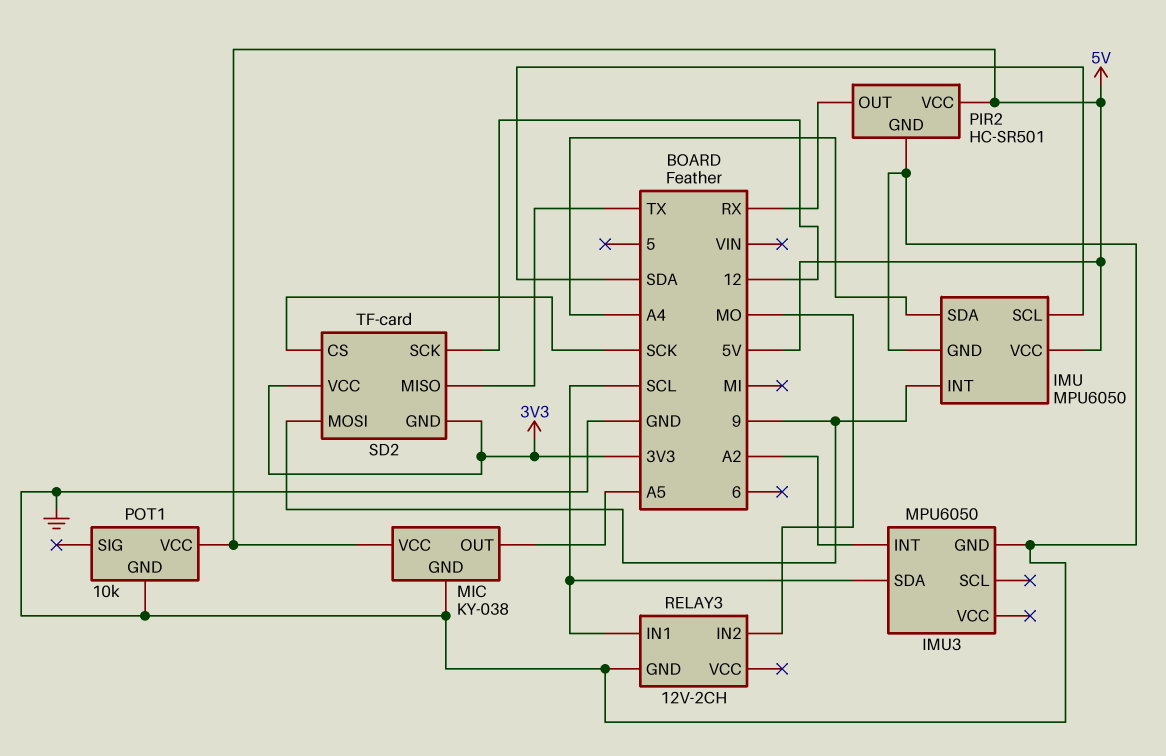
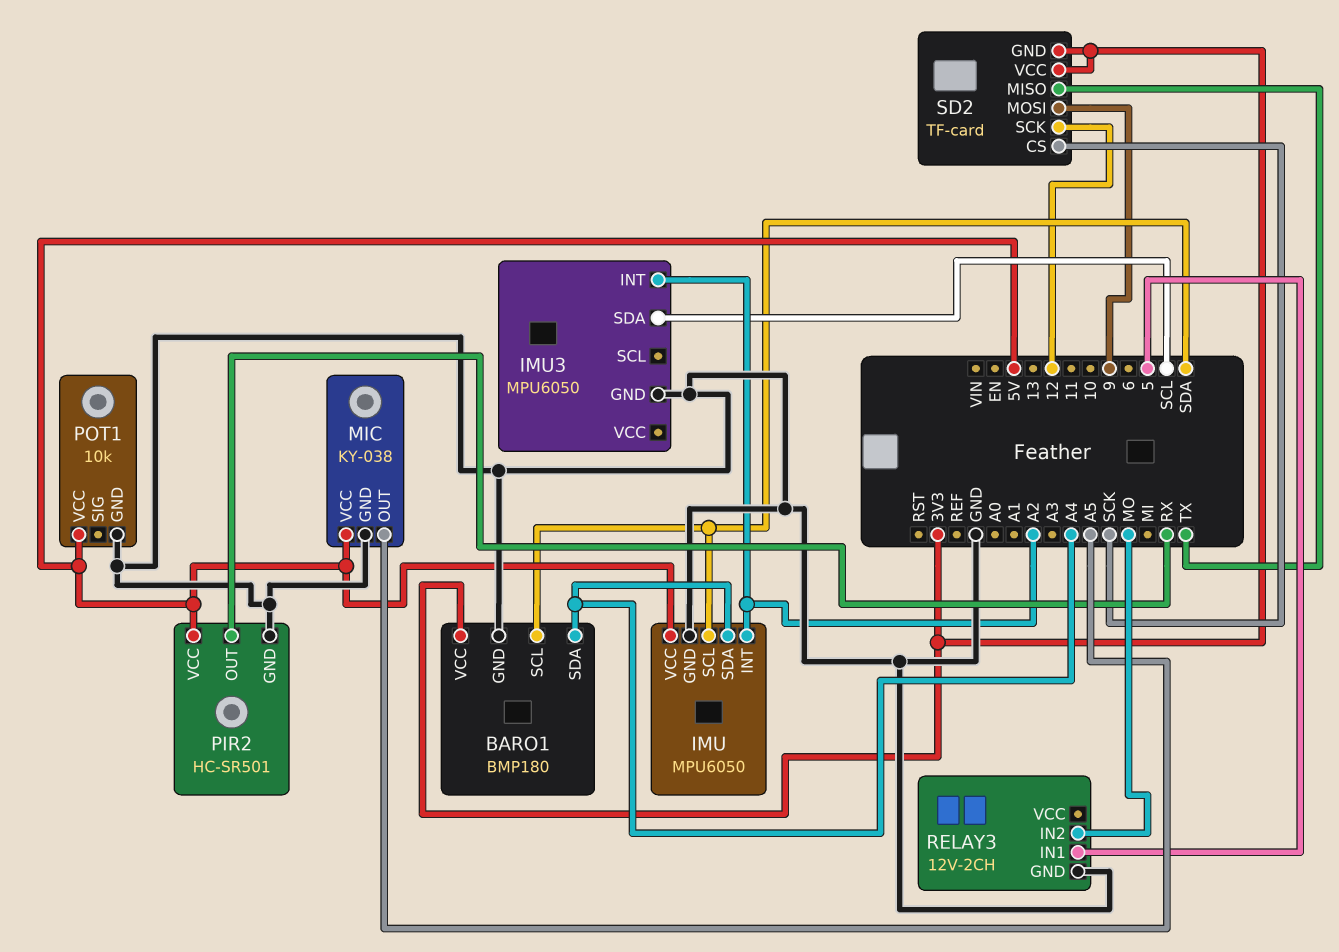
BARO1: none -> BMP180
BARO1 pin GND: none -> GND
BARO1 pin SCL: none -> SDA
BARO1 pin SDA: none -> A4
BARO1 pin VCC: none -> 3V3
IMU pin INT: 9 -> A2
RELAY3 pin IN1: SCL -> 5

